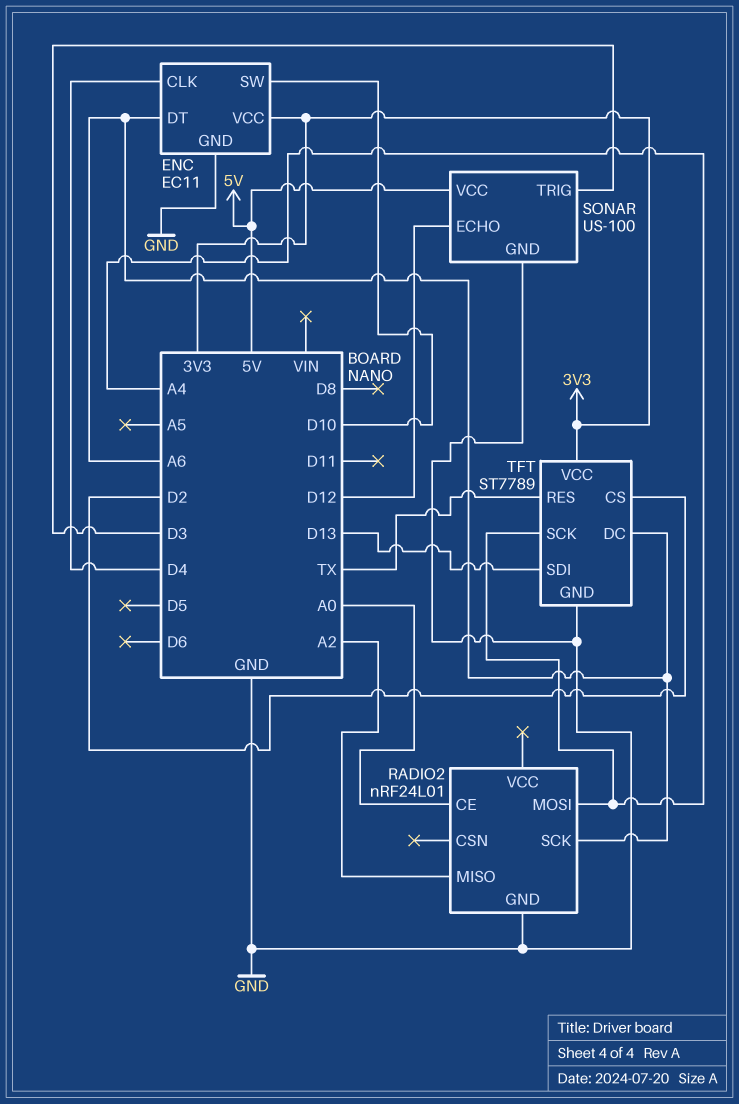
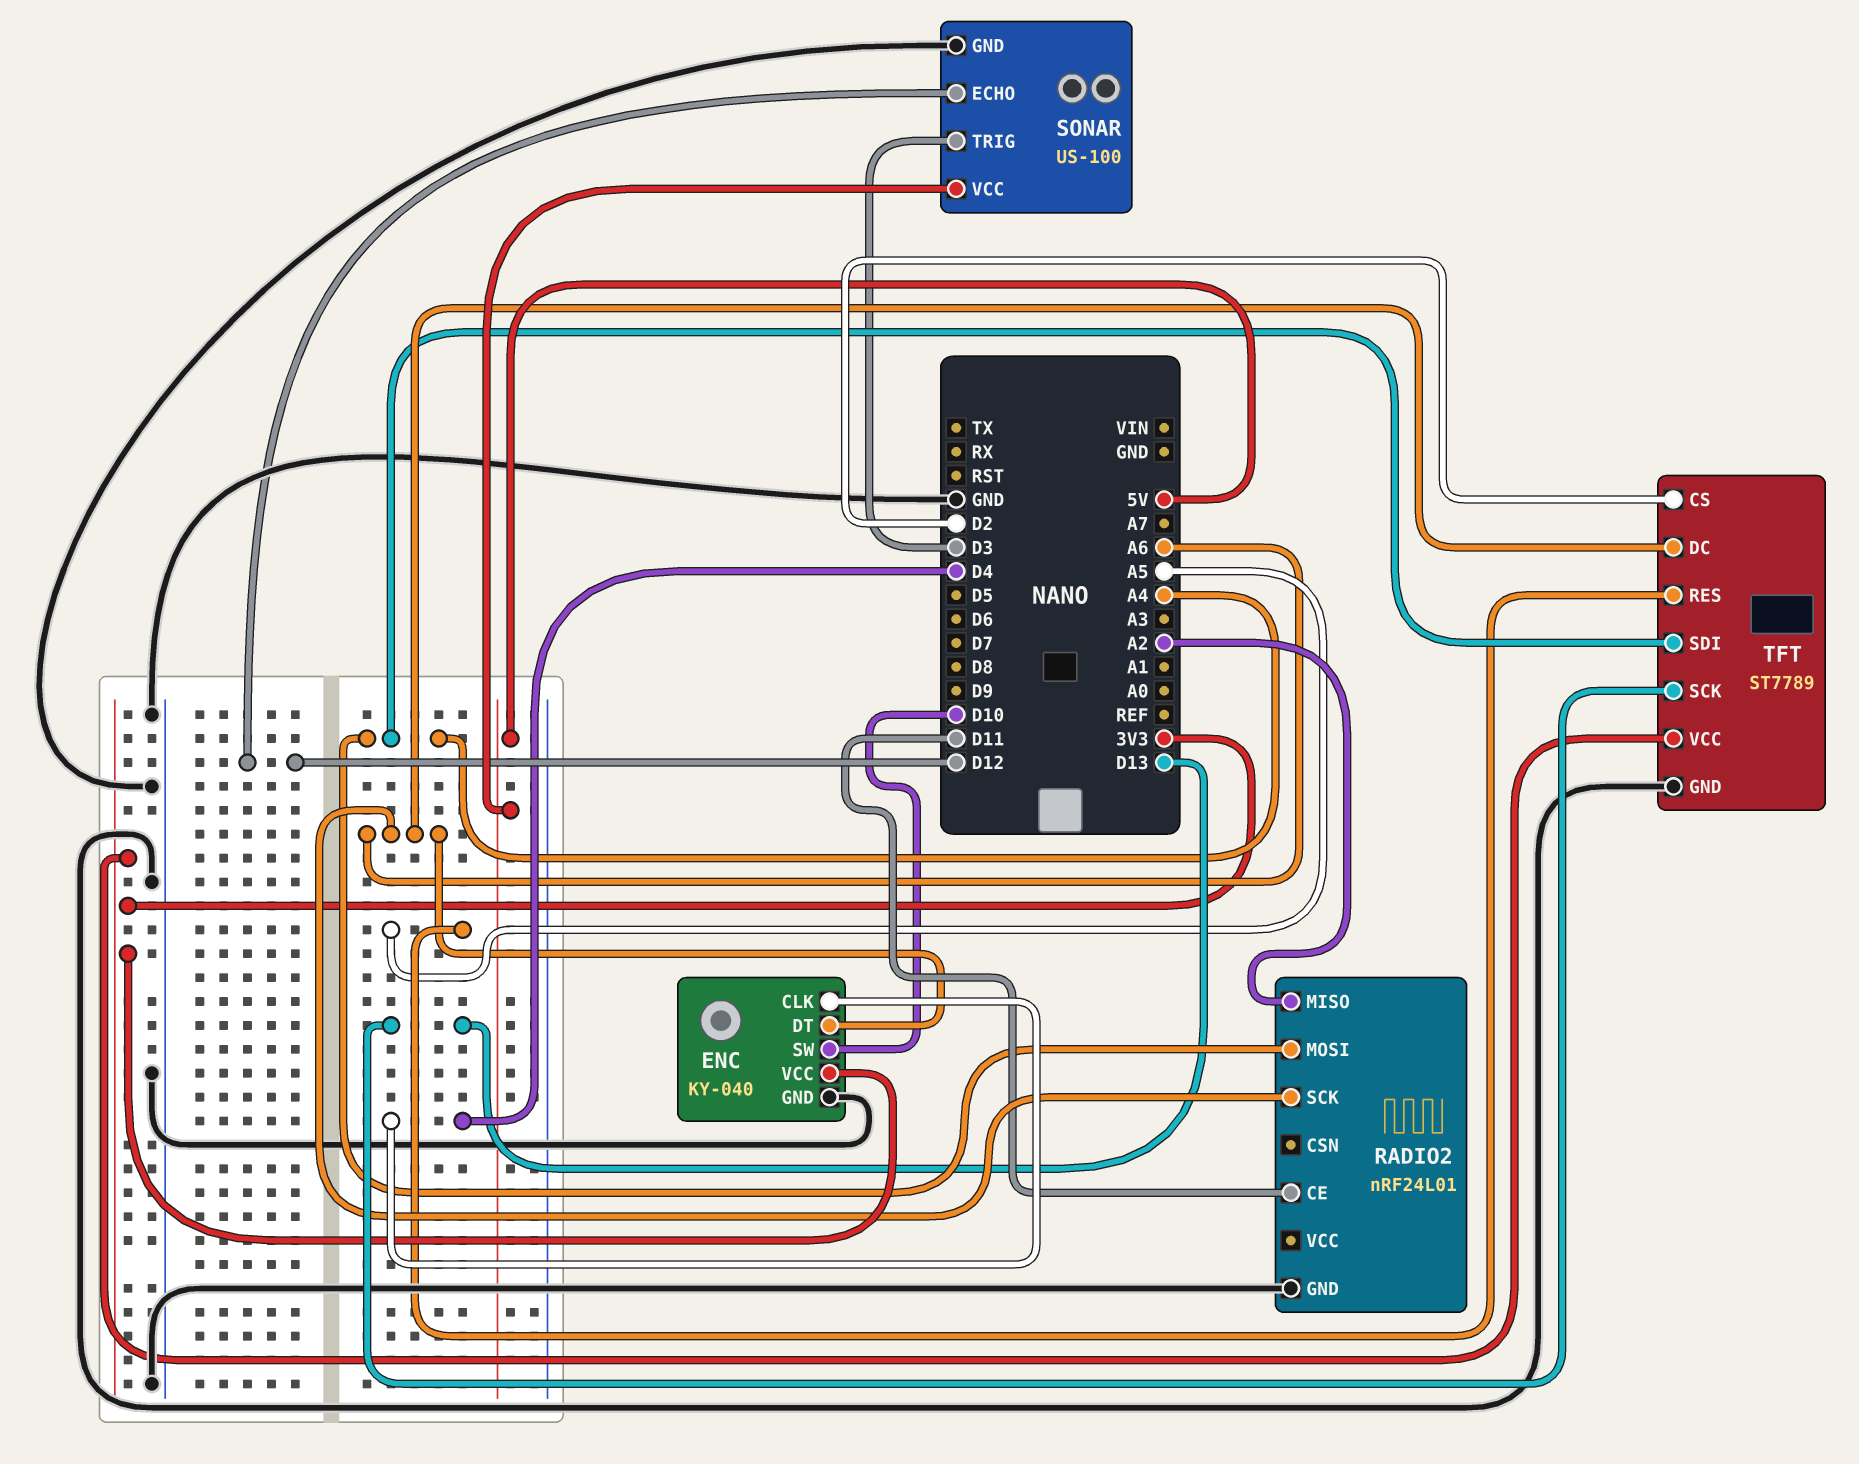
ENC: EC11 -> KY-040
RADIO2 pin CE: A0 -> D11
TFT pin RES: TX -> A5
TFT pin SCK: A4 -> D13
TFT pin SDI: D13 -> A4

